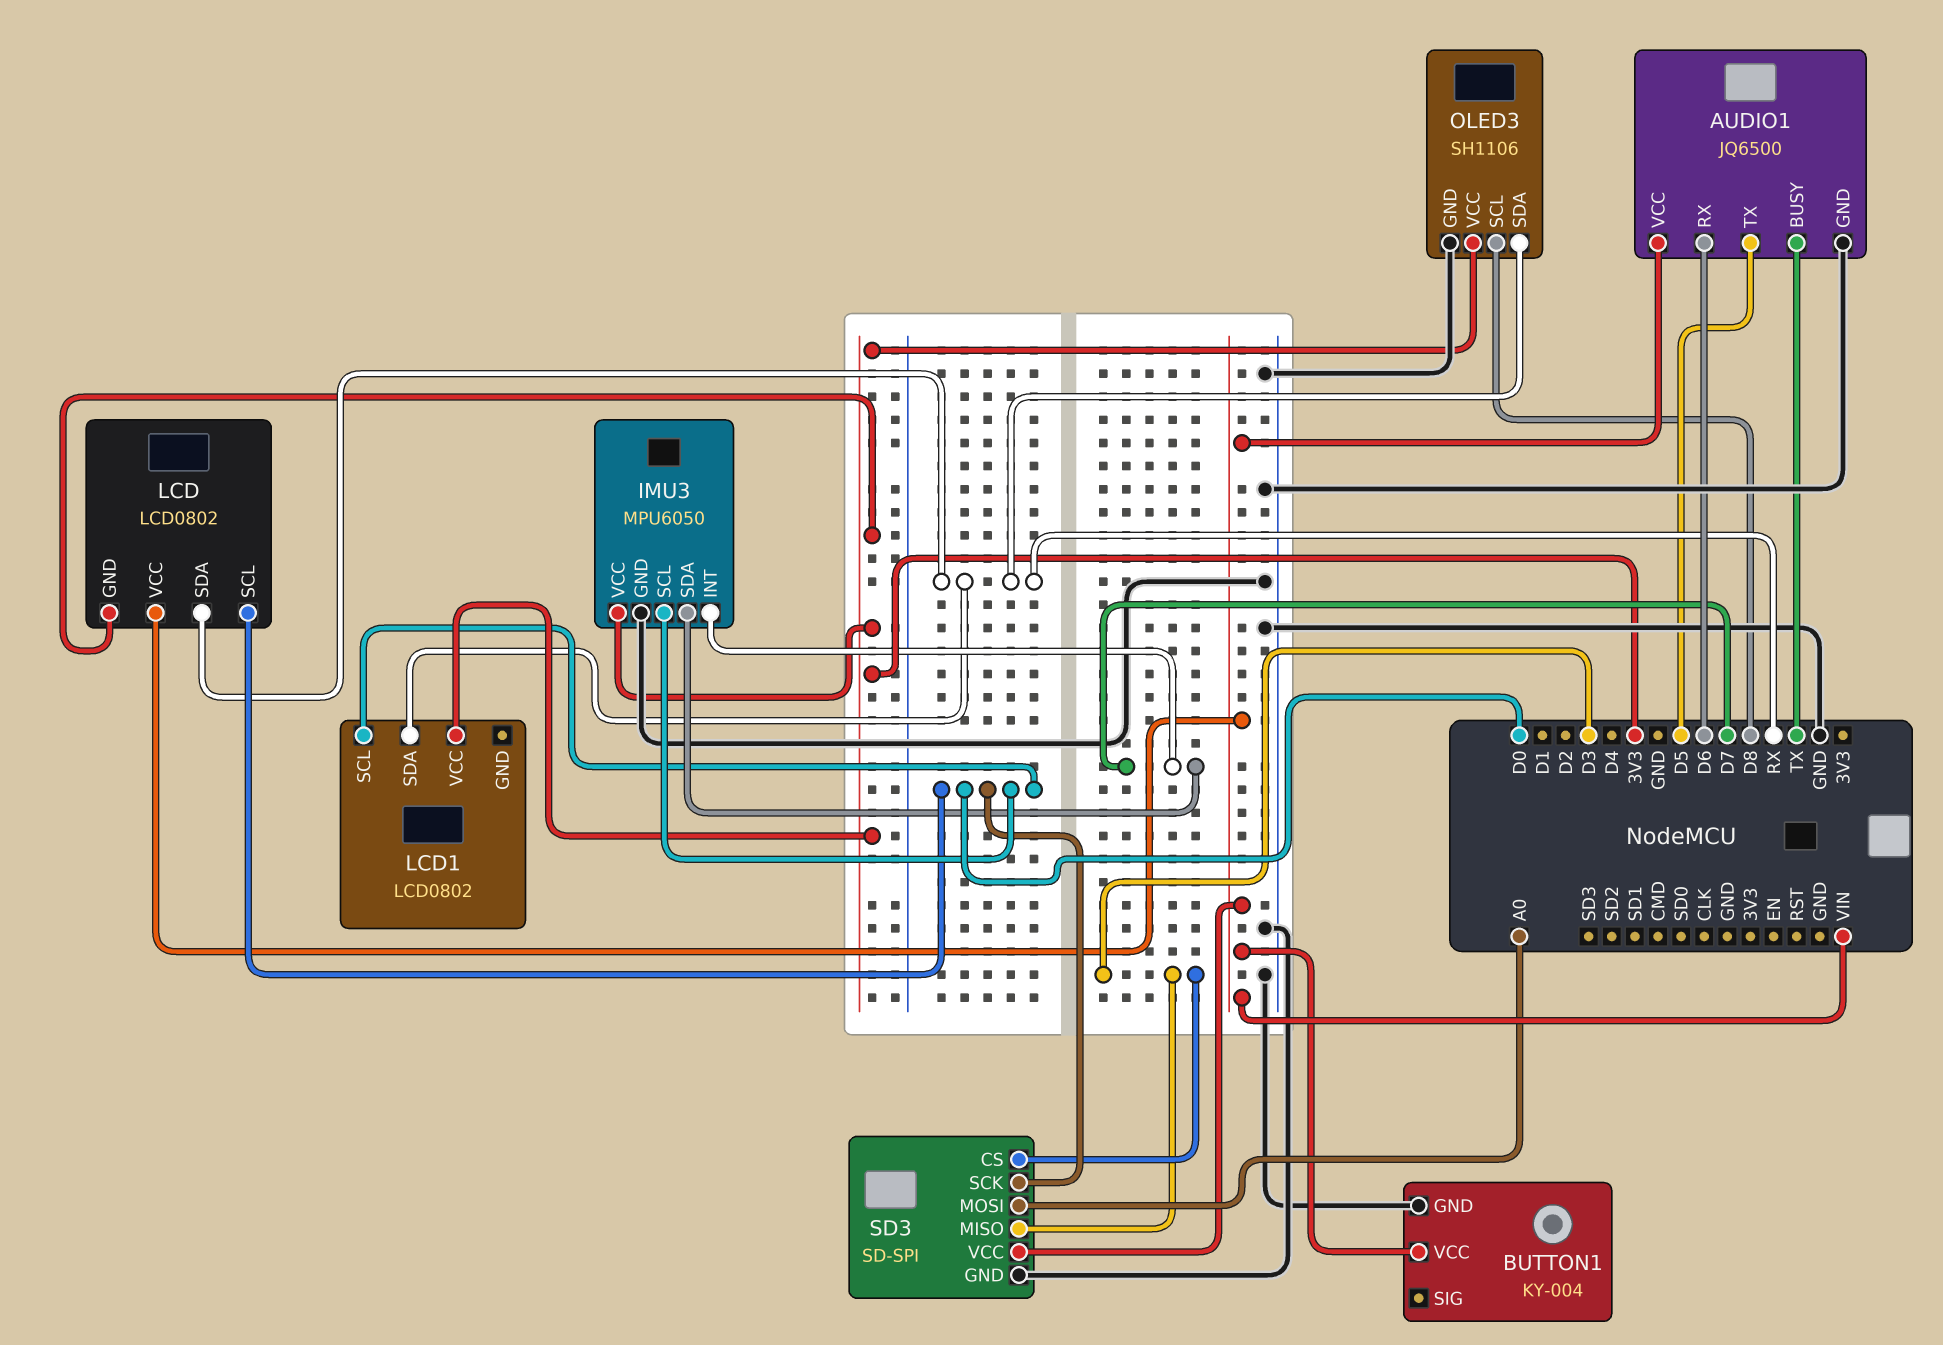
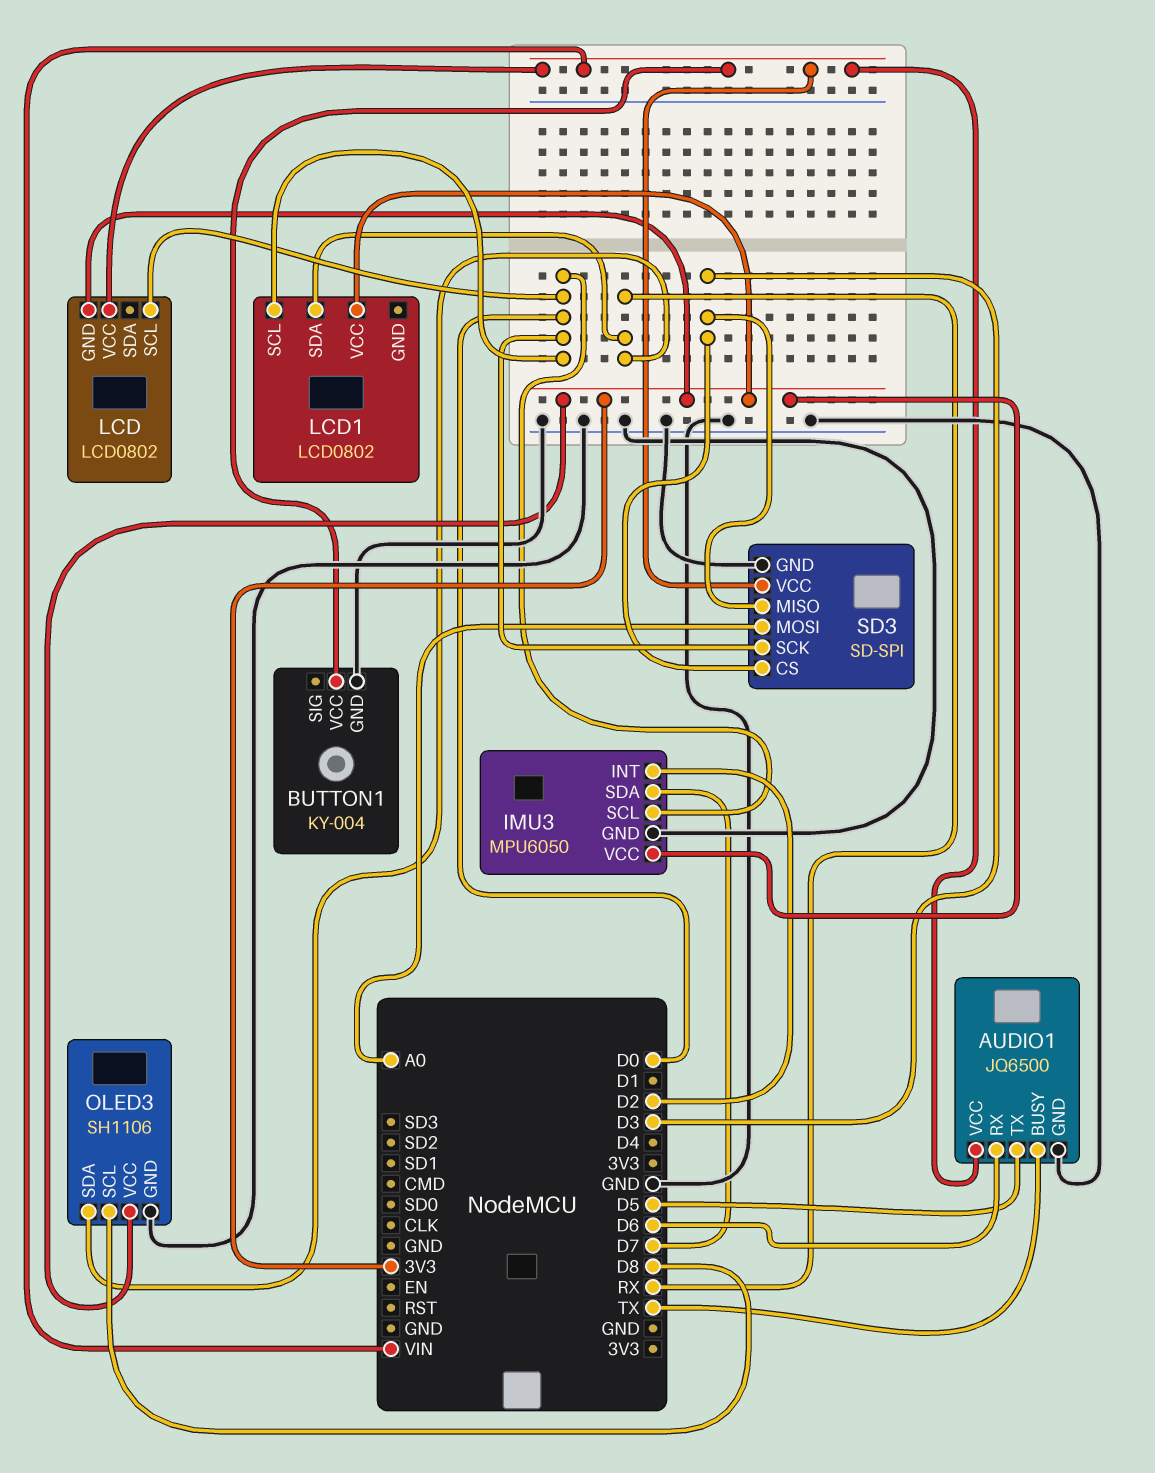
IMU3 pin INT: D7 -> D2
LCD pin SDA: RX -> none

